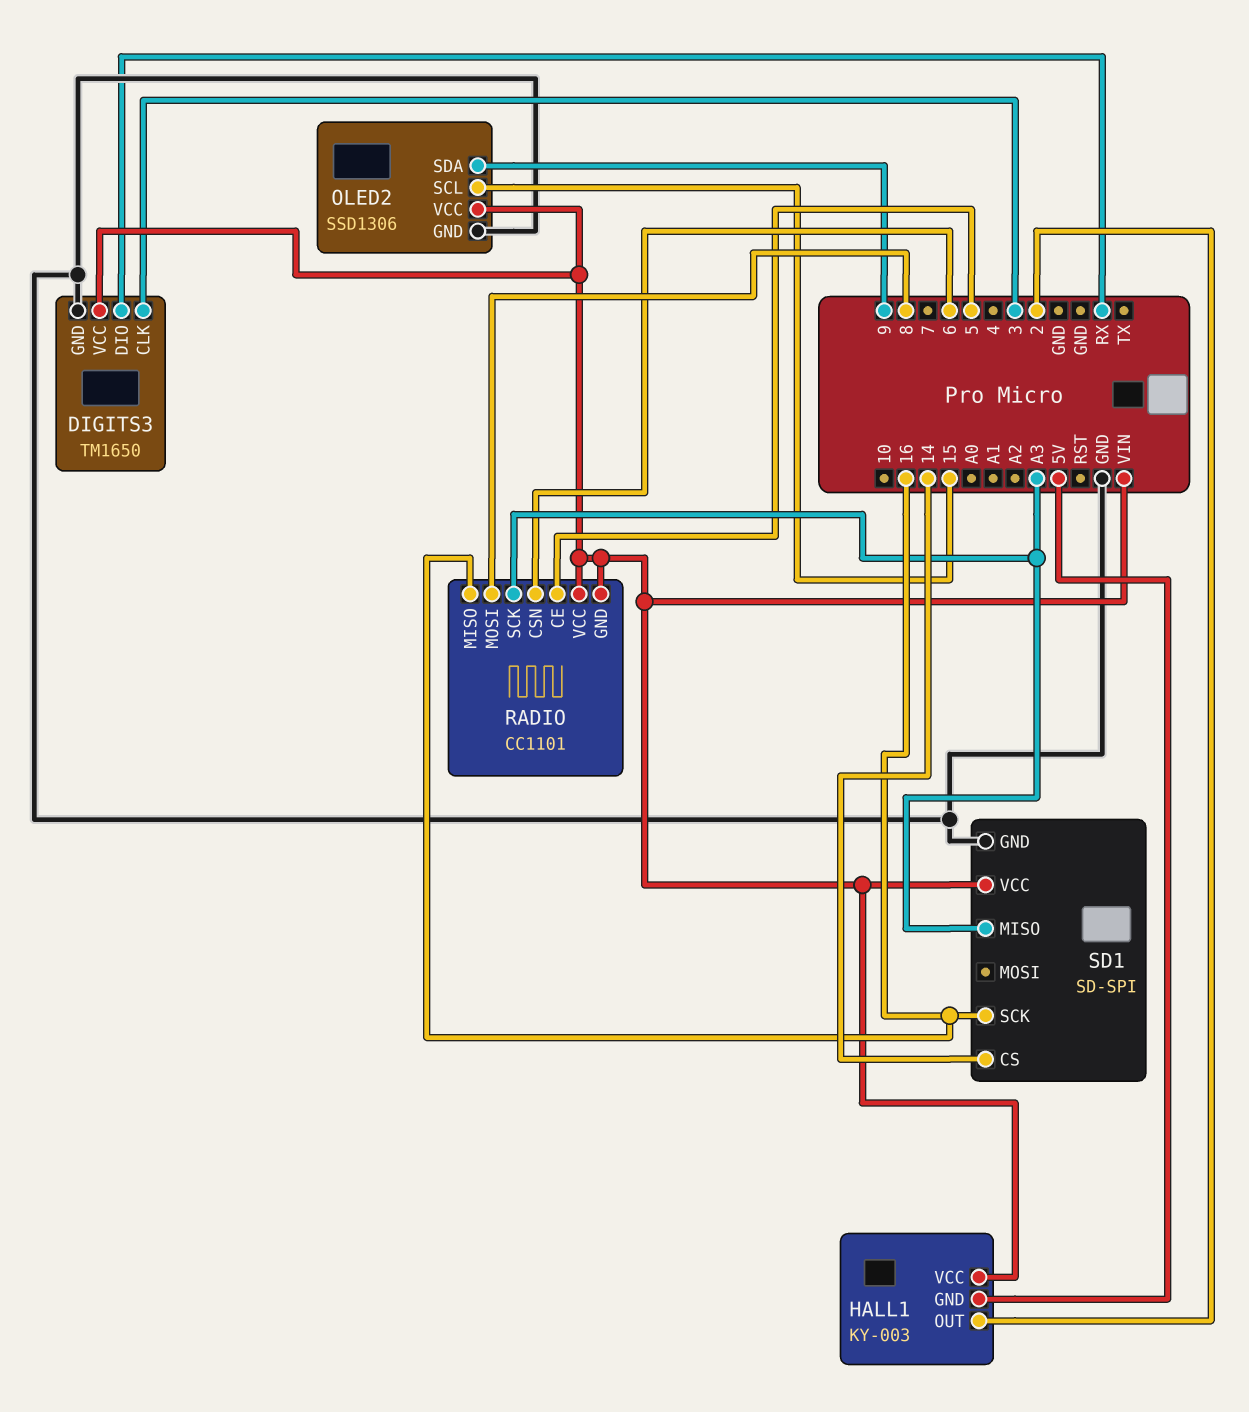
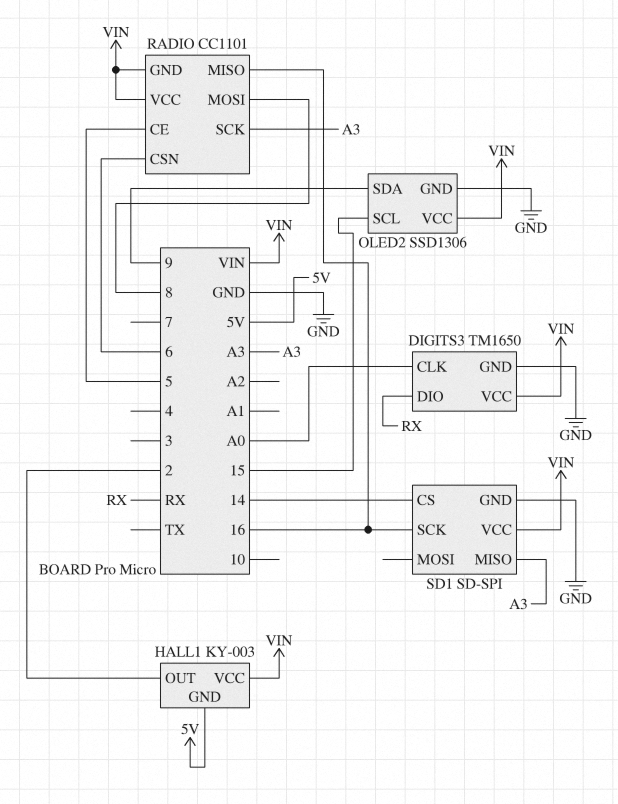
DIGITS3 pin CLK: 3 -> A0

